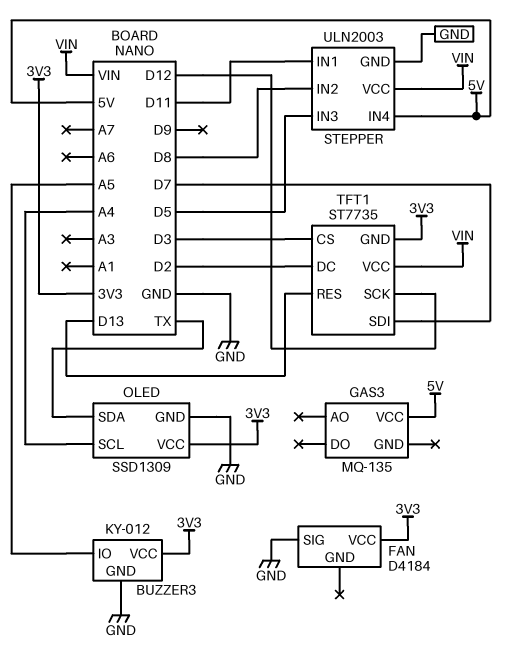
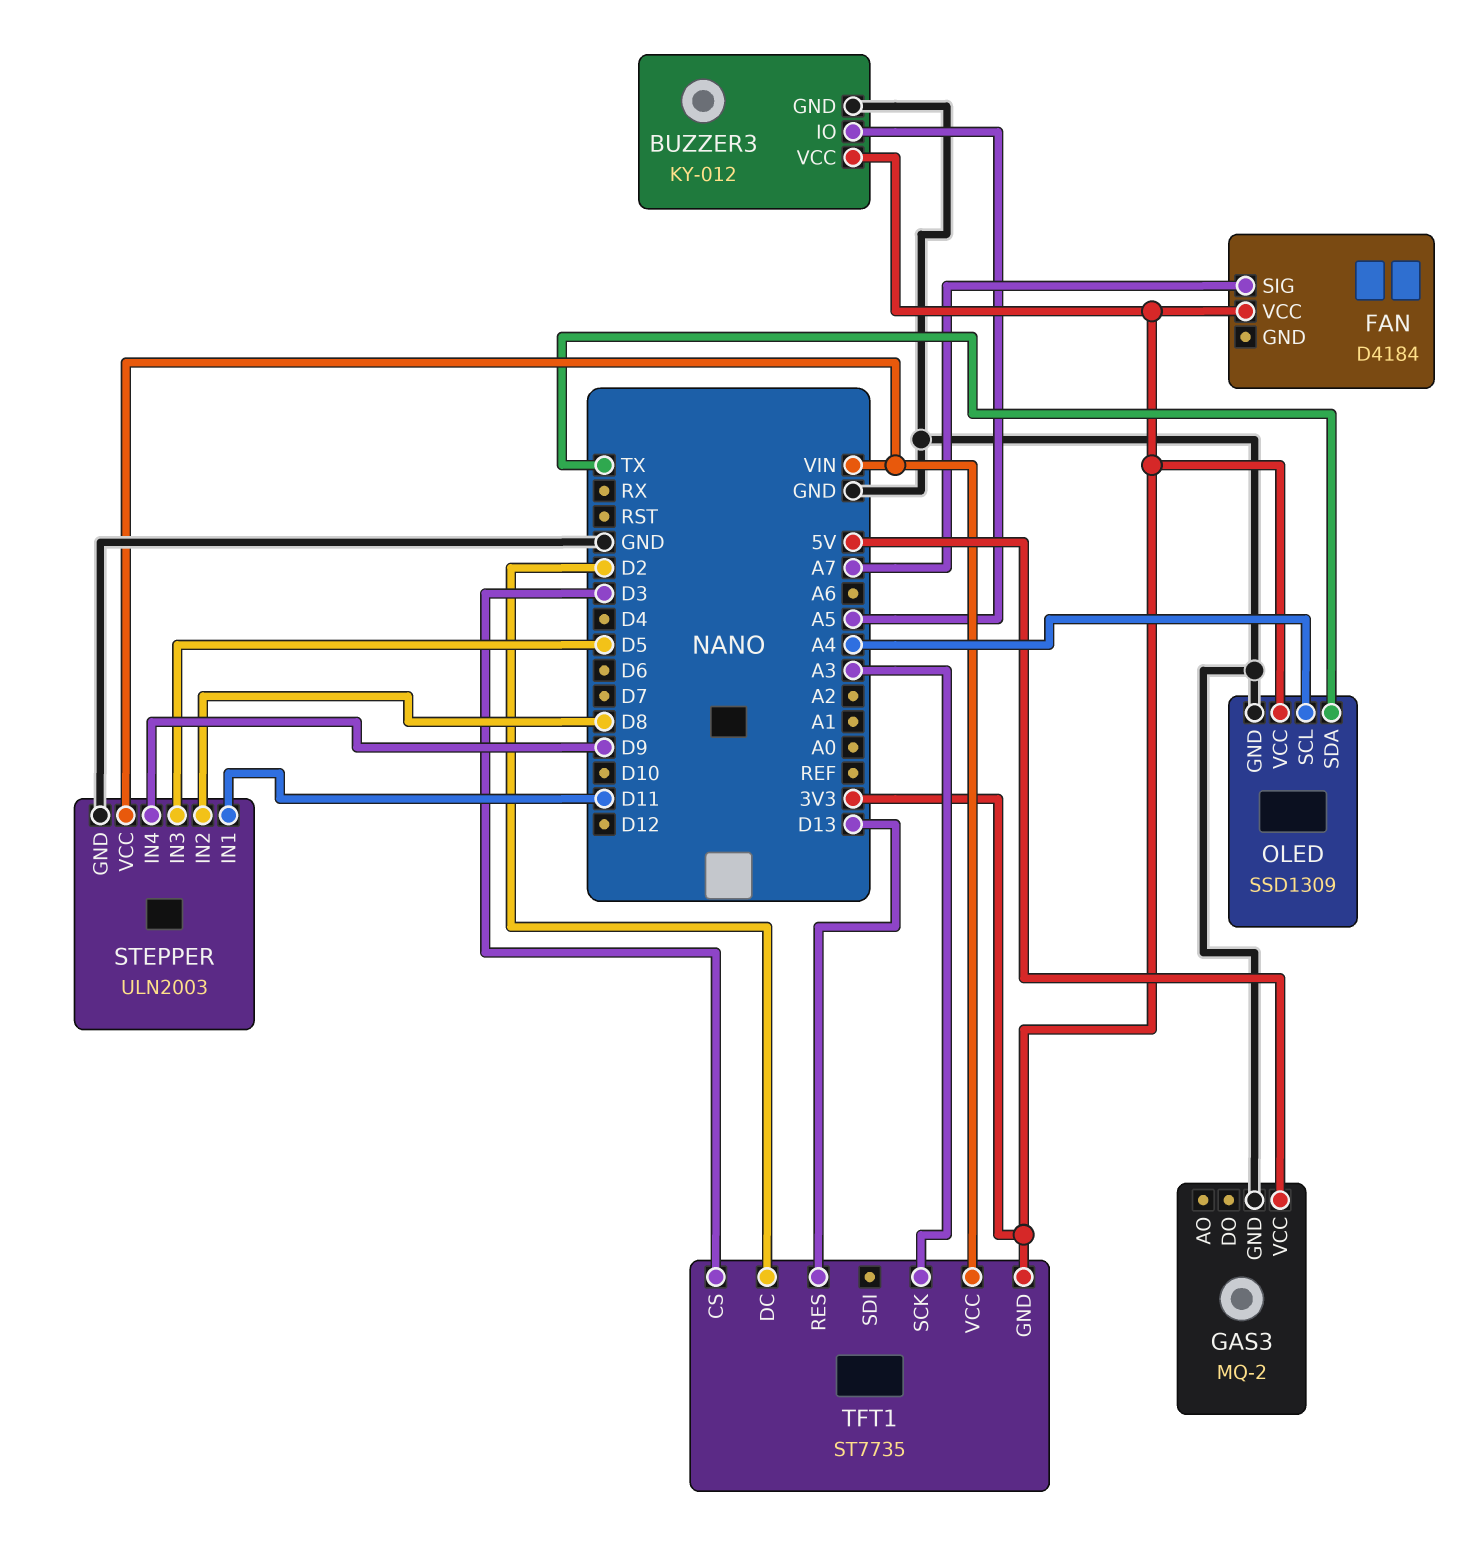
FAN pin SIG: GND -> A7
GAS3: MQ-135 -> MQ-2
GAS3 pin GND: none -> GND
STEPPER pin IN4: 5V -> D9
TFT1 pin SCK: D12 -> A3
TFT1 pin SDI: D7 -> none

